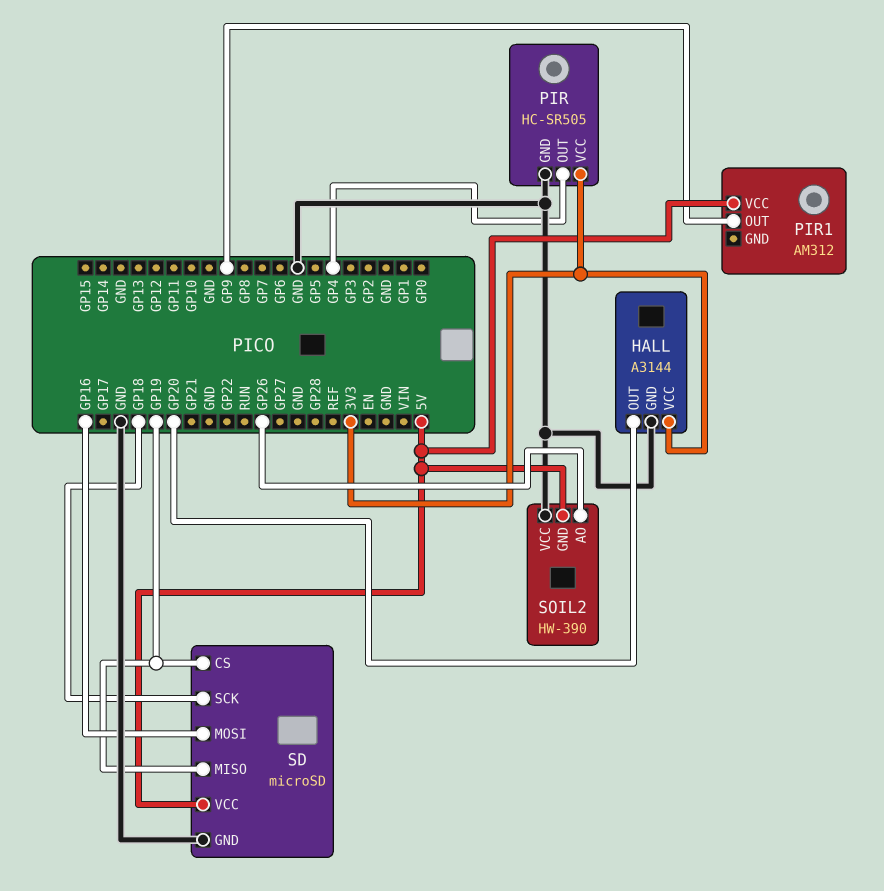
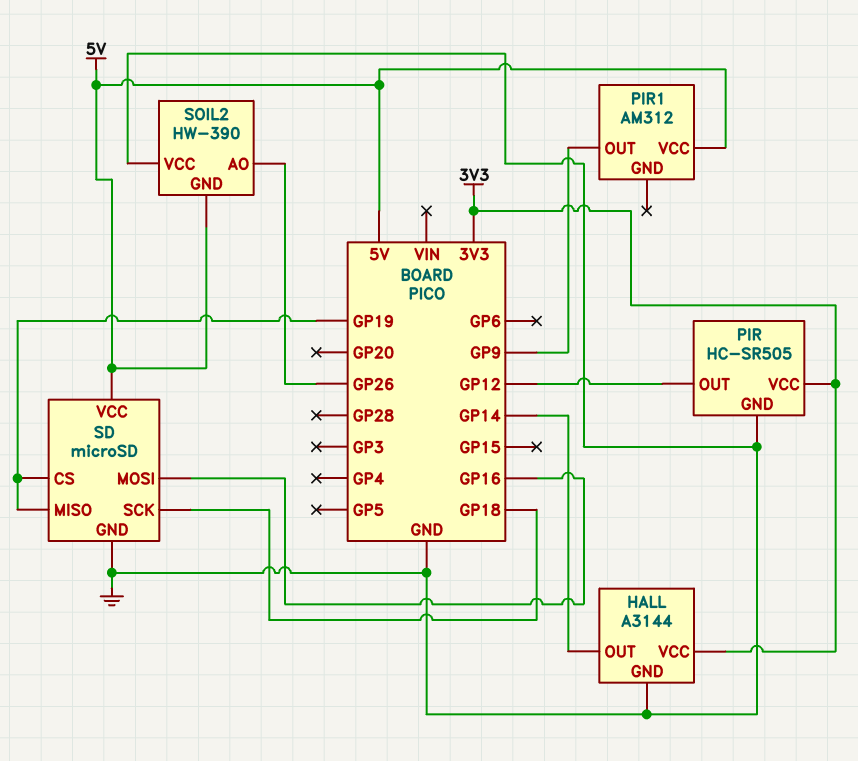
HALL pin OUT: GP20 -> GP14
PIR pin OUT: GP4 -> GP12

